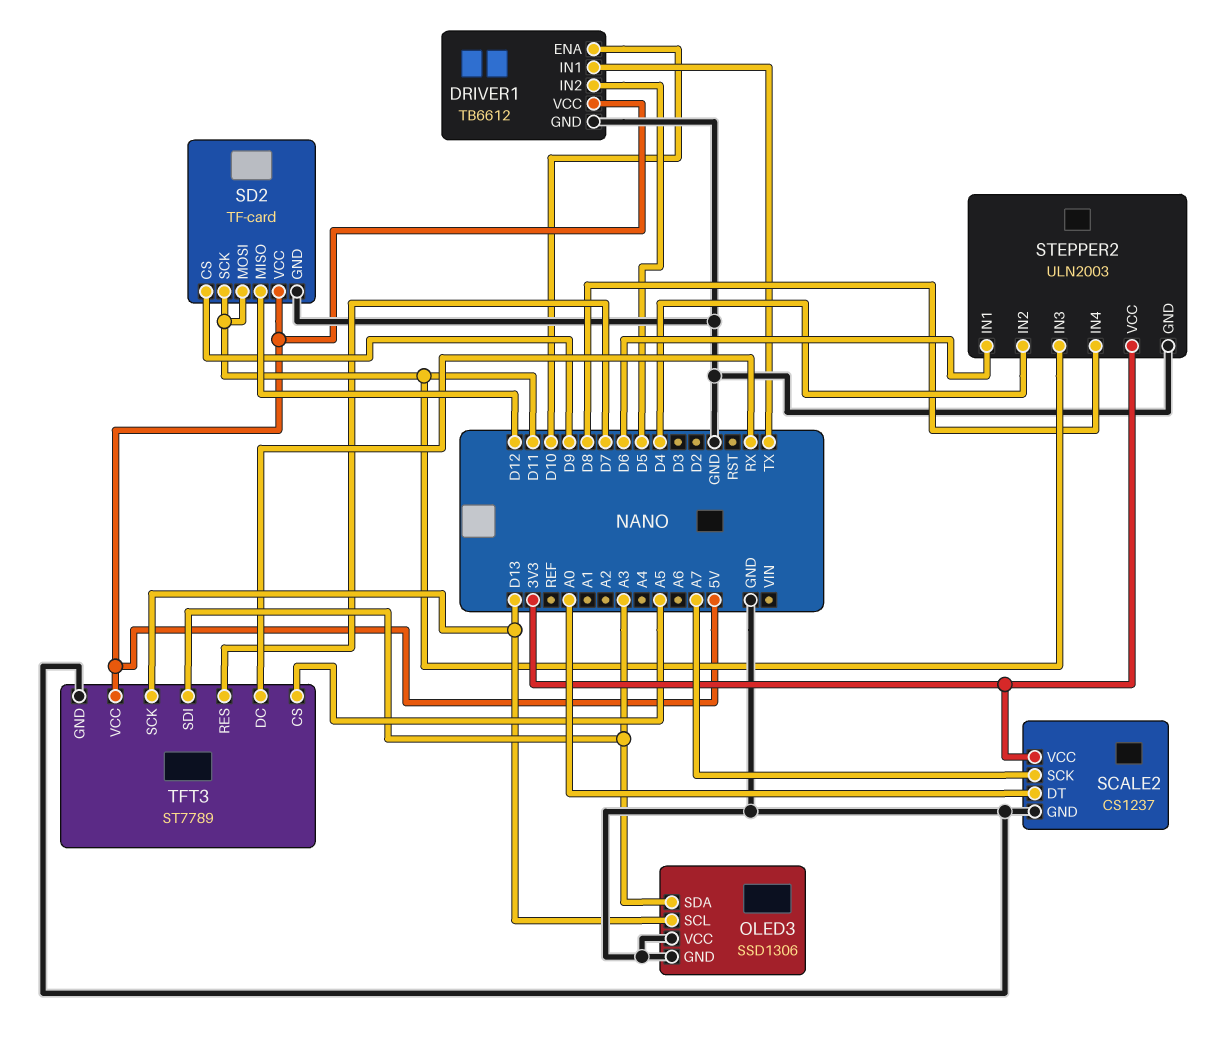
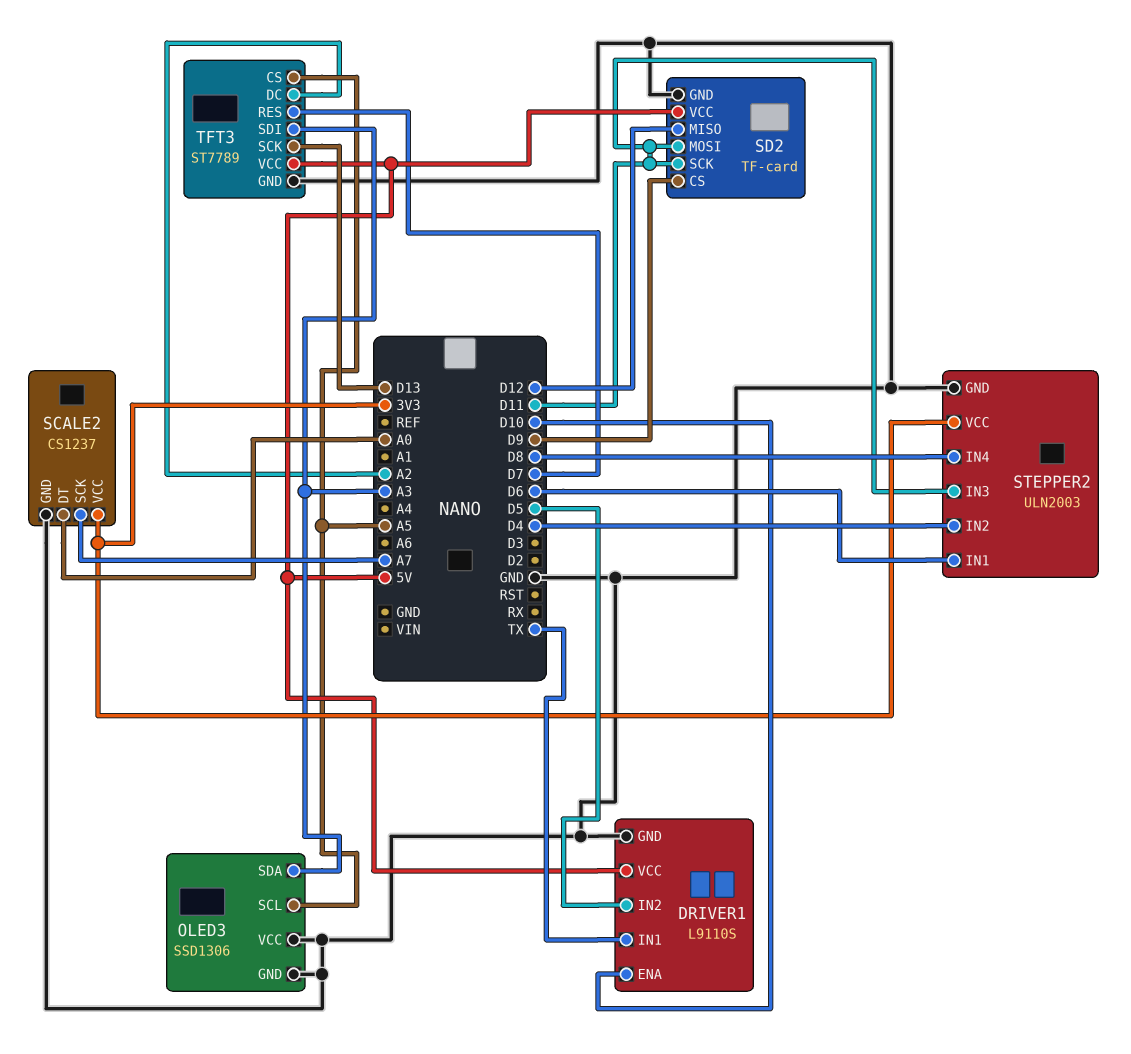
DRIVER1: TB6612 -> L9110S
OLED3 pin SCL: D13 -> A5
TFT3 pin DC: RX -> A2

